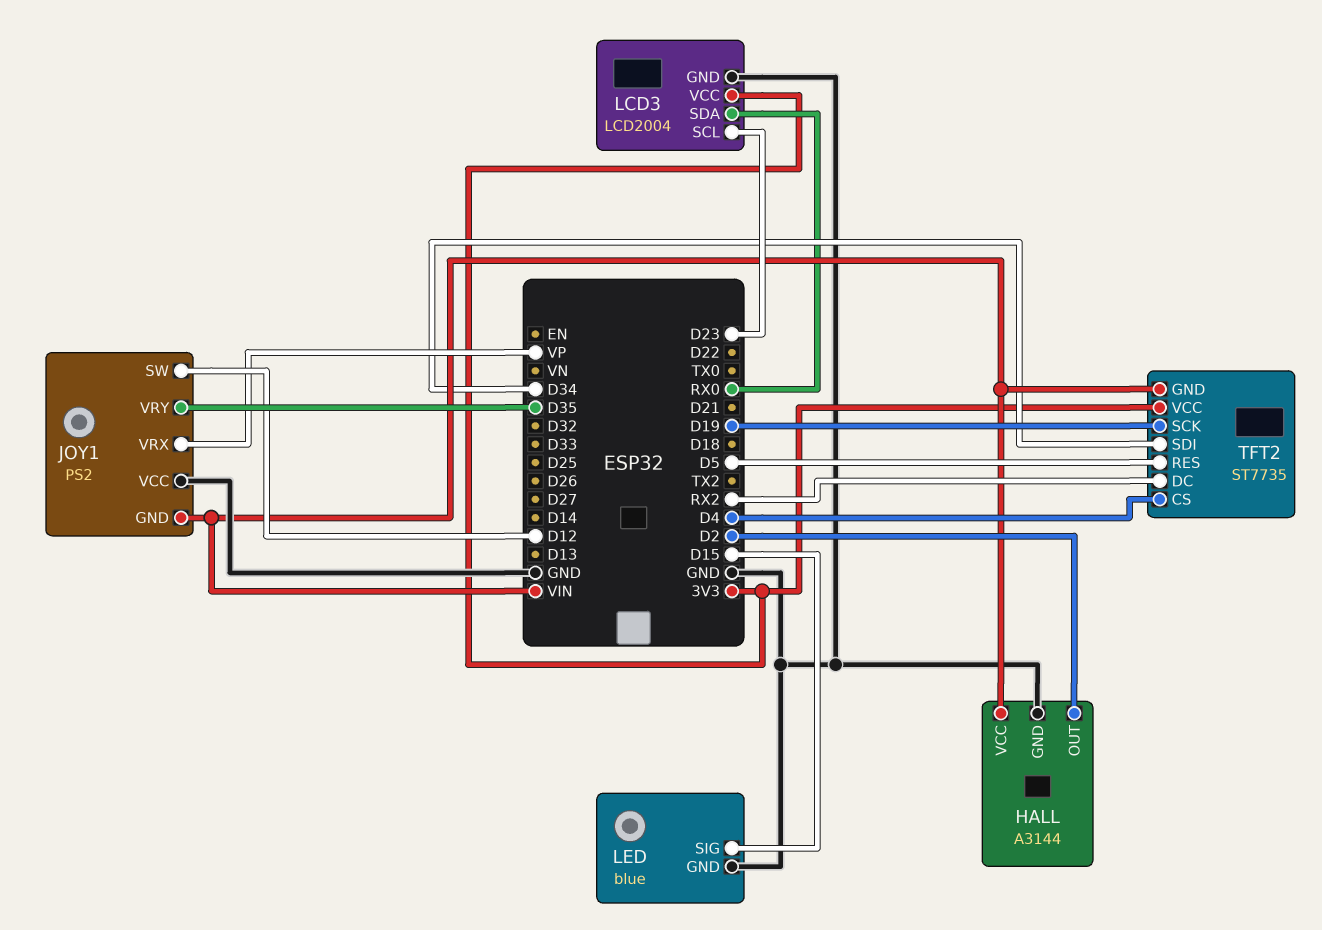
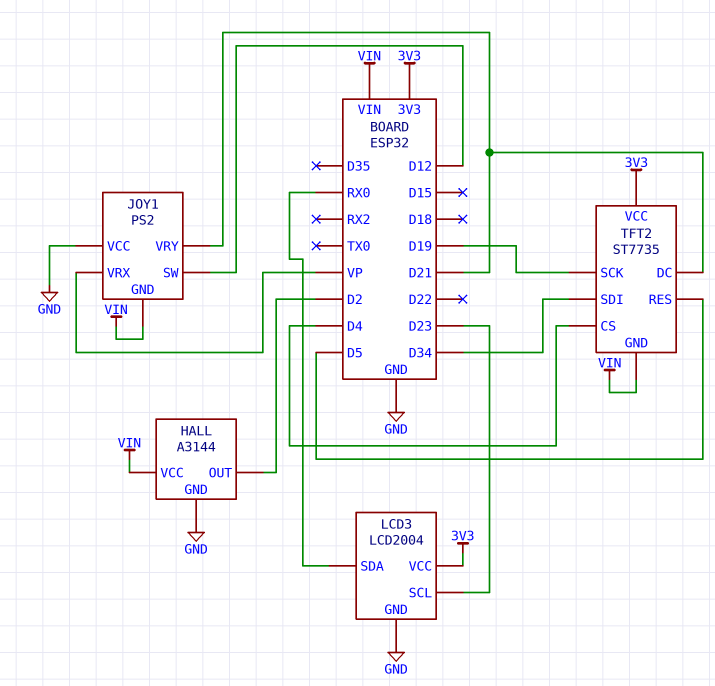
JOY1 pin VRY: D35 -> D21
LED: blue -> none
LED pin GND: GND -> none
LED pin SIG: D15 -> none
TFT2 pin DC: RX2 -> D21

